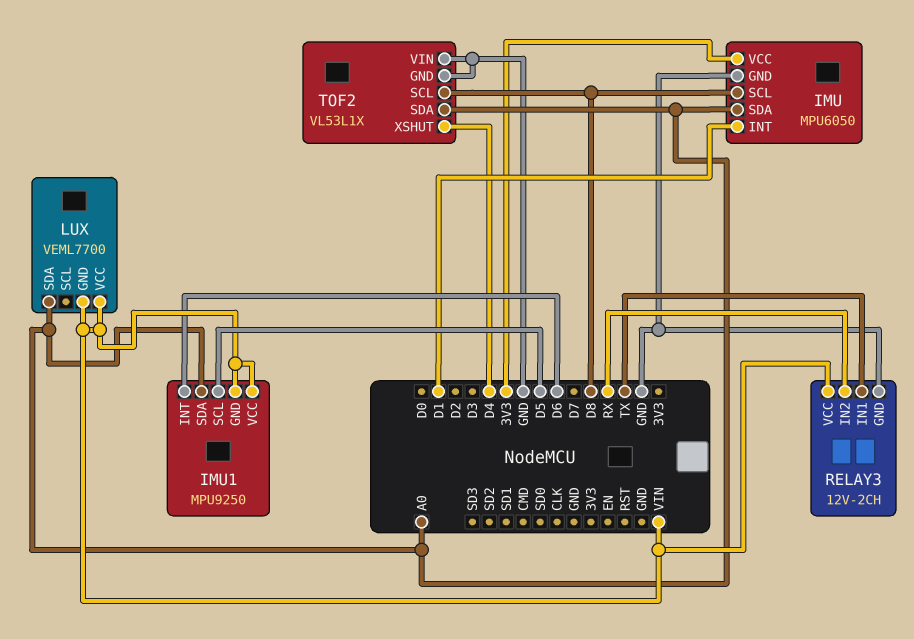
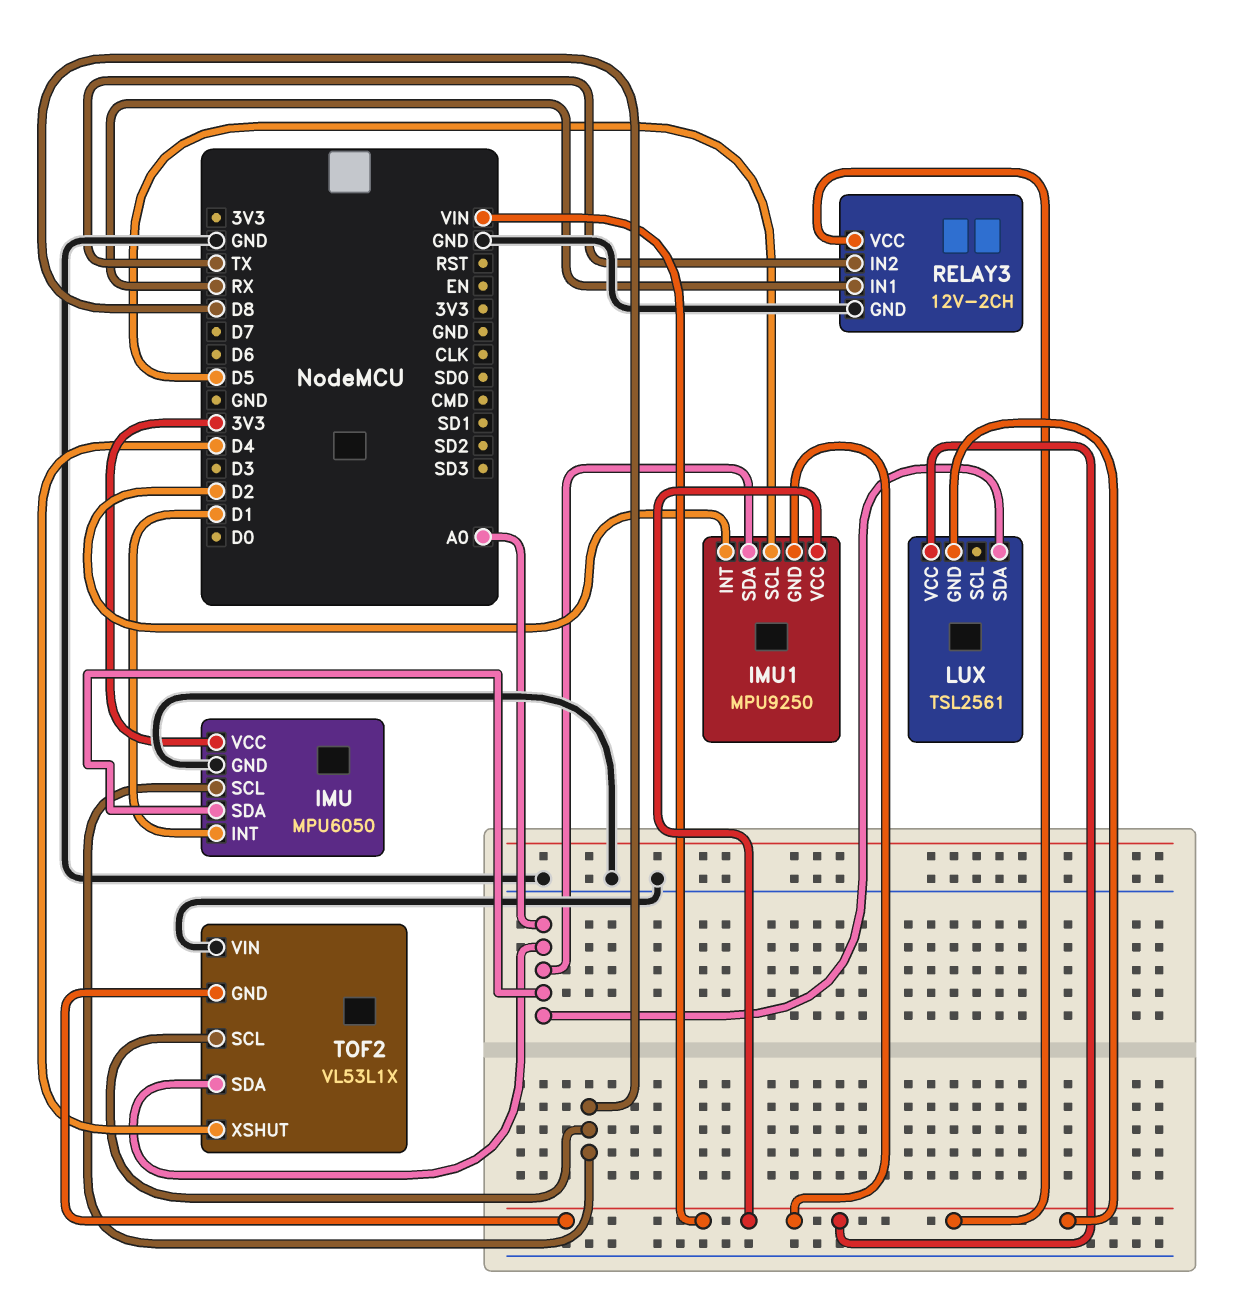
IMU1 pin INT: D6 -> D2
LUX: VEML7700 -> TSL2561
RELAY3 pin IN1: TX -> RX
RELAY3 pin IN2: RX -> TX
TOF2 pin GND: GND -> VIN

